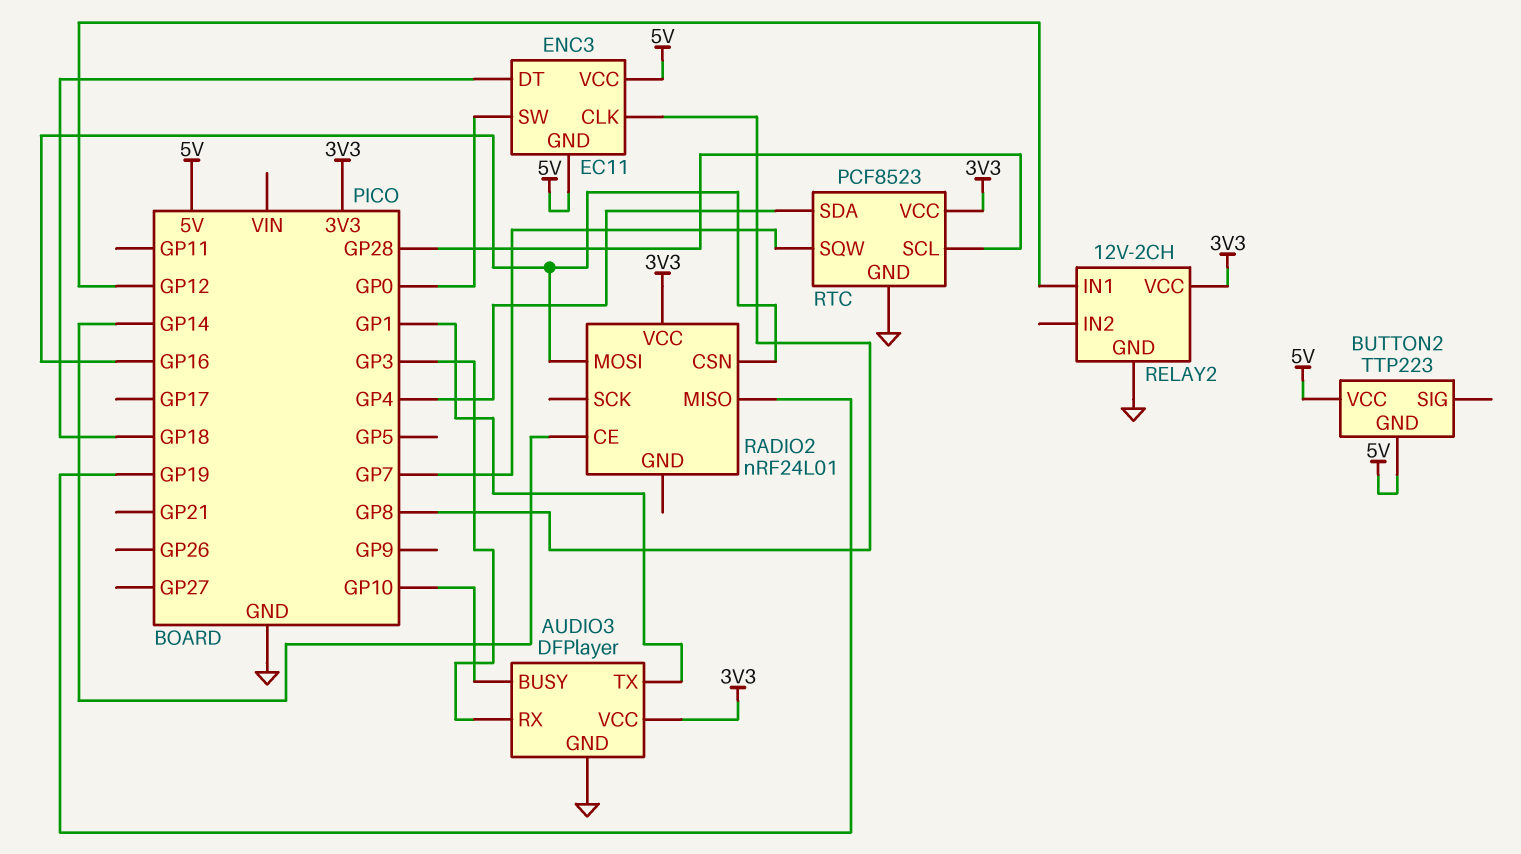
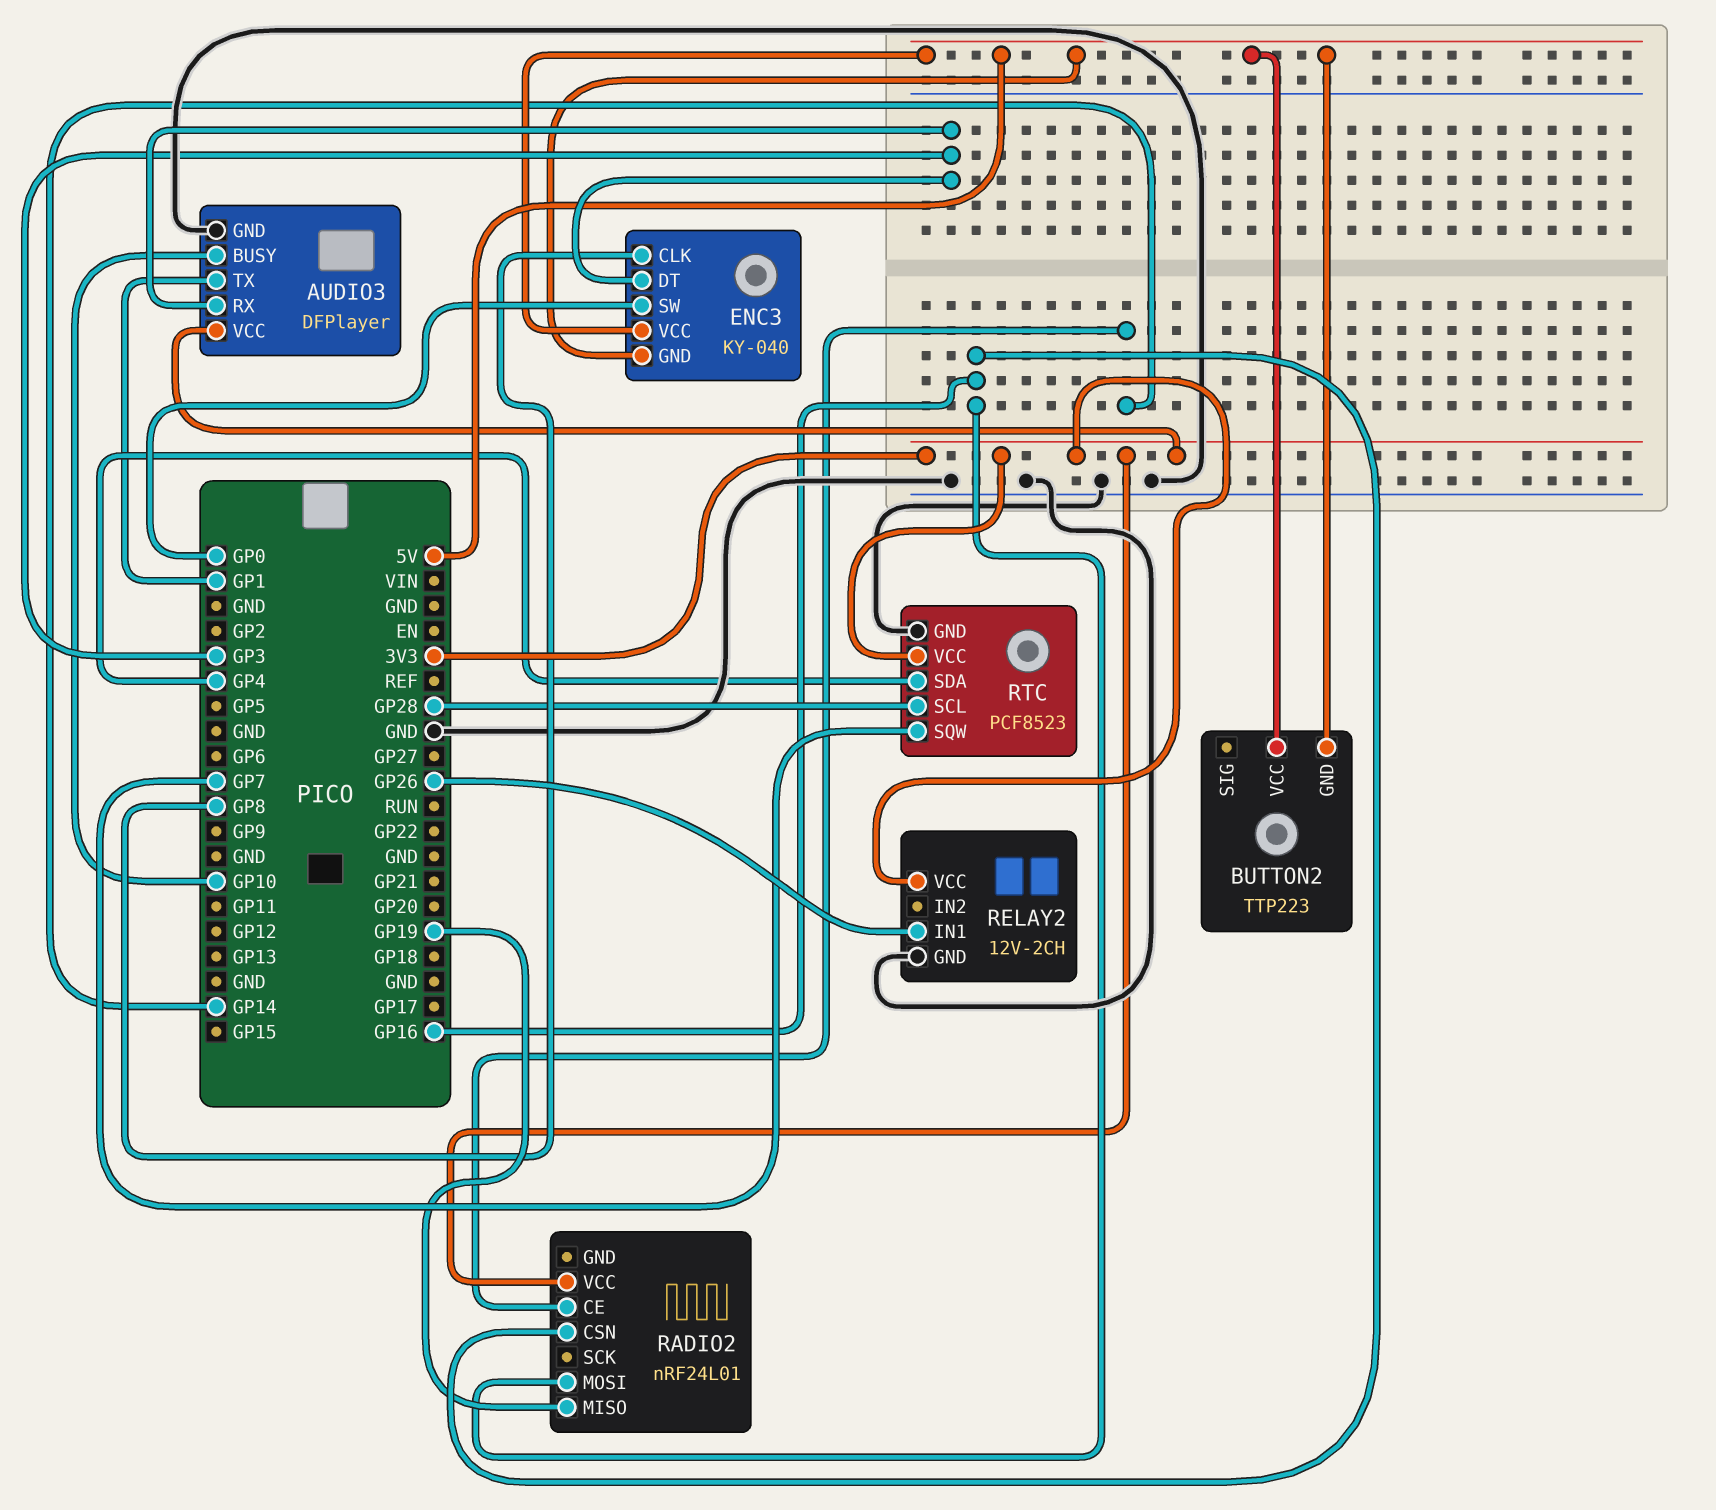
ENC3: EC11 -> KY-040
ENC3 pin DT: GP18 -> GP3
RELAY2 pin IN1: GP12 -> GP26

